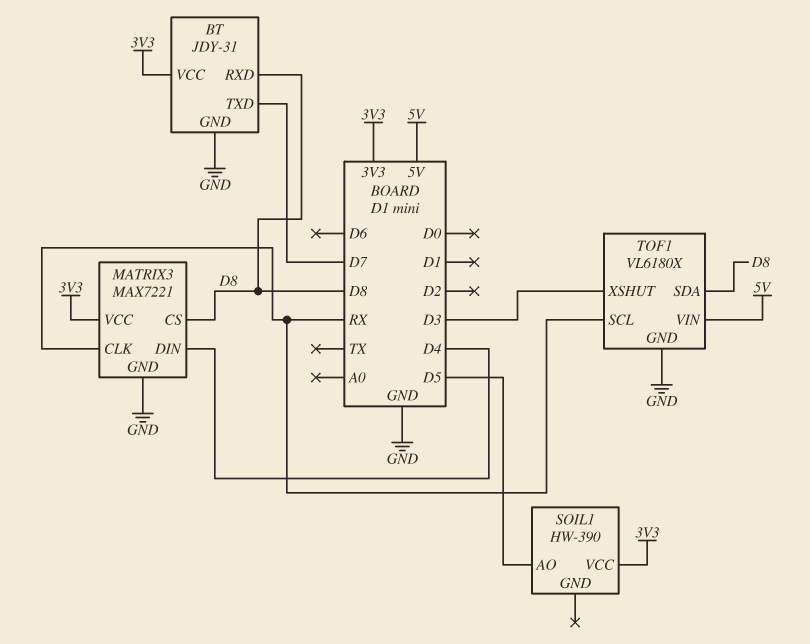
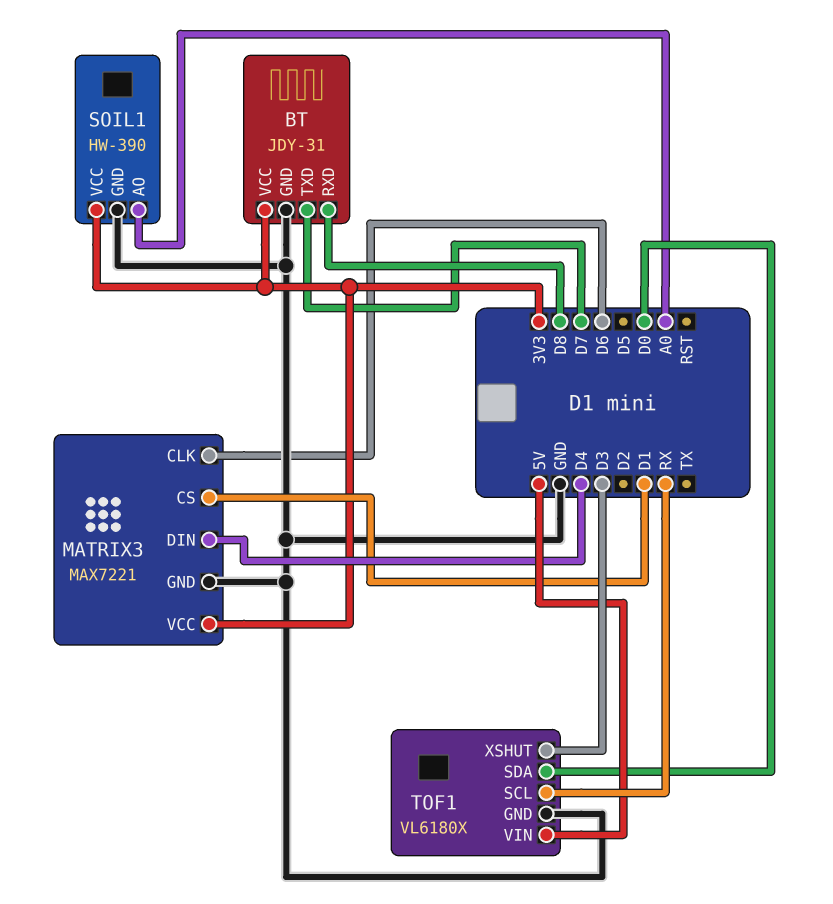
MATRIX3 pin CLK: RX -> D6
MATRIX3 pin CS: D8 -> D1
SOIL1 pin AO: D5 -> A0
SOIL1 pin GND: none -> GND
TOF1 pin SDA: D8 -> D0

